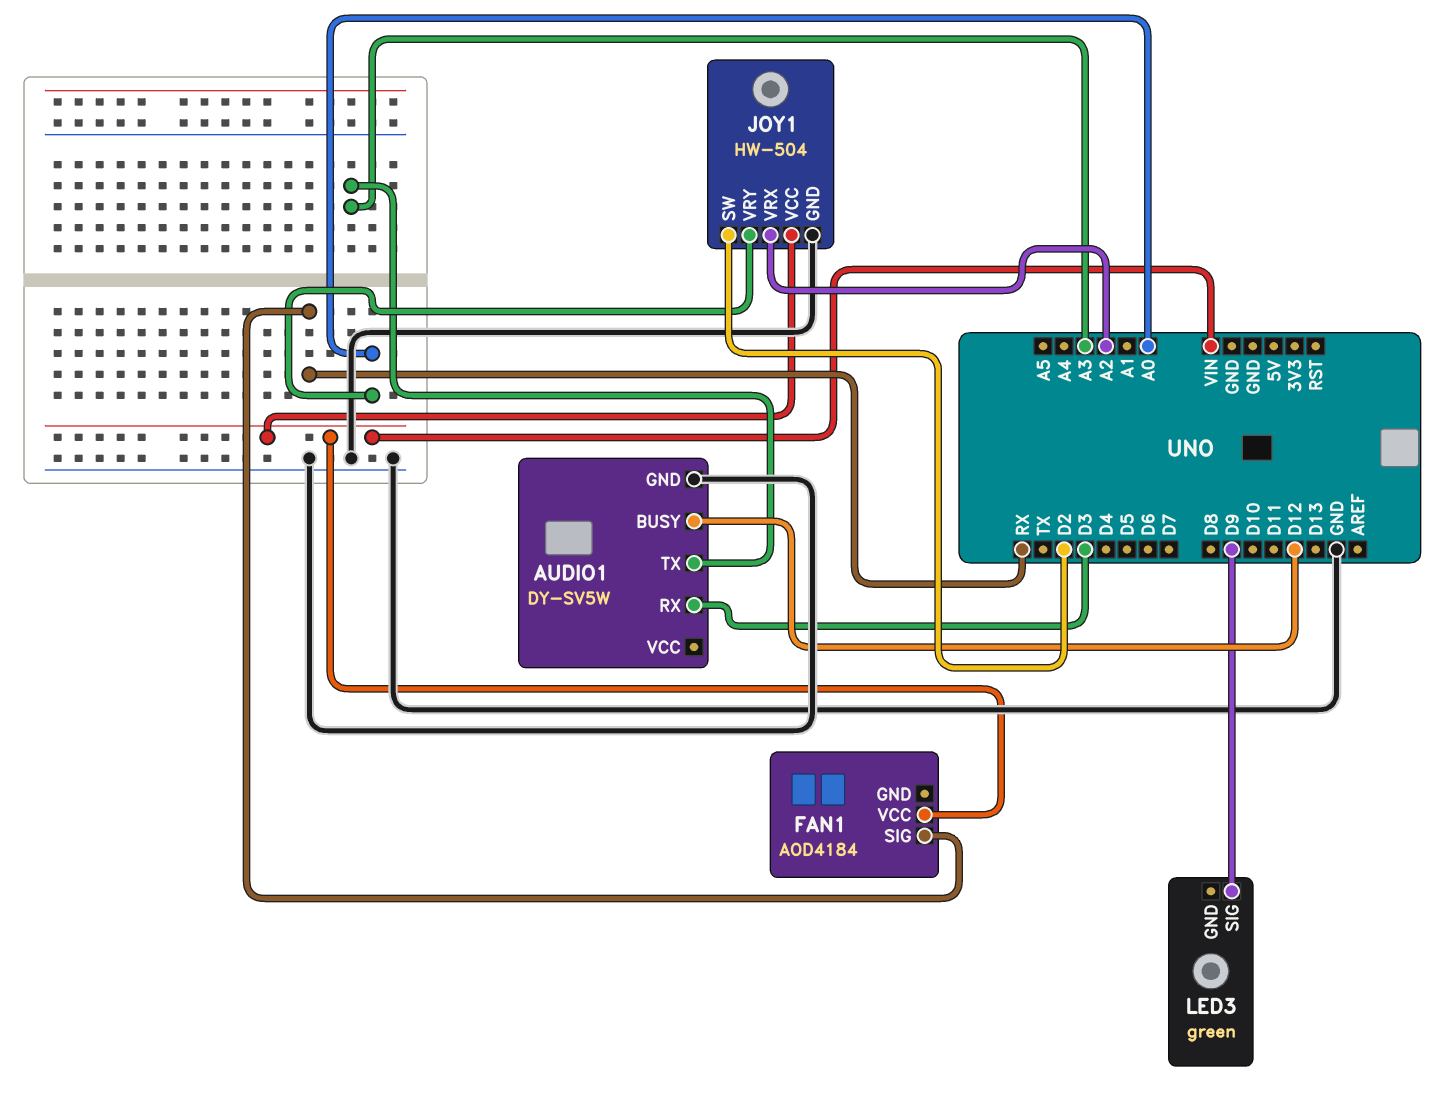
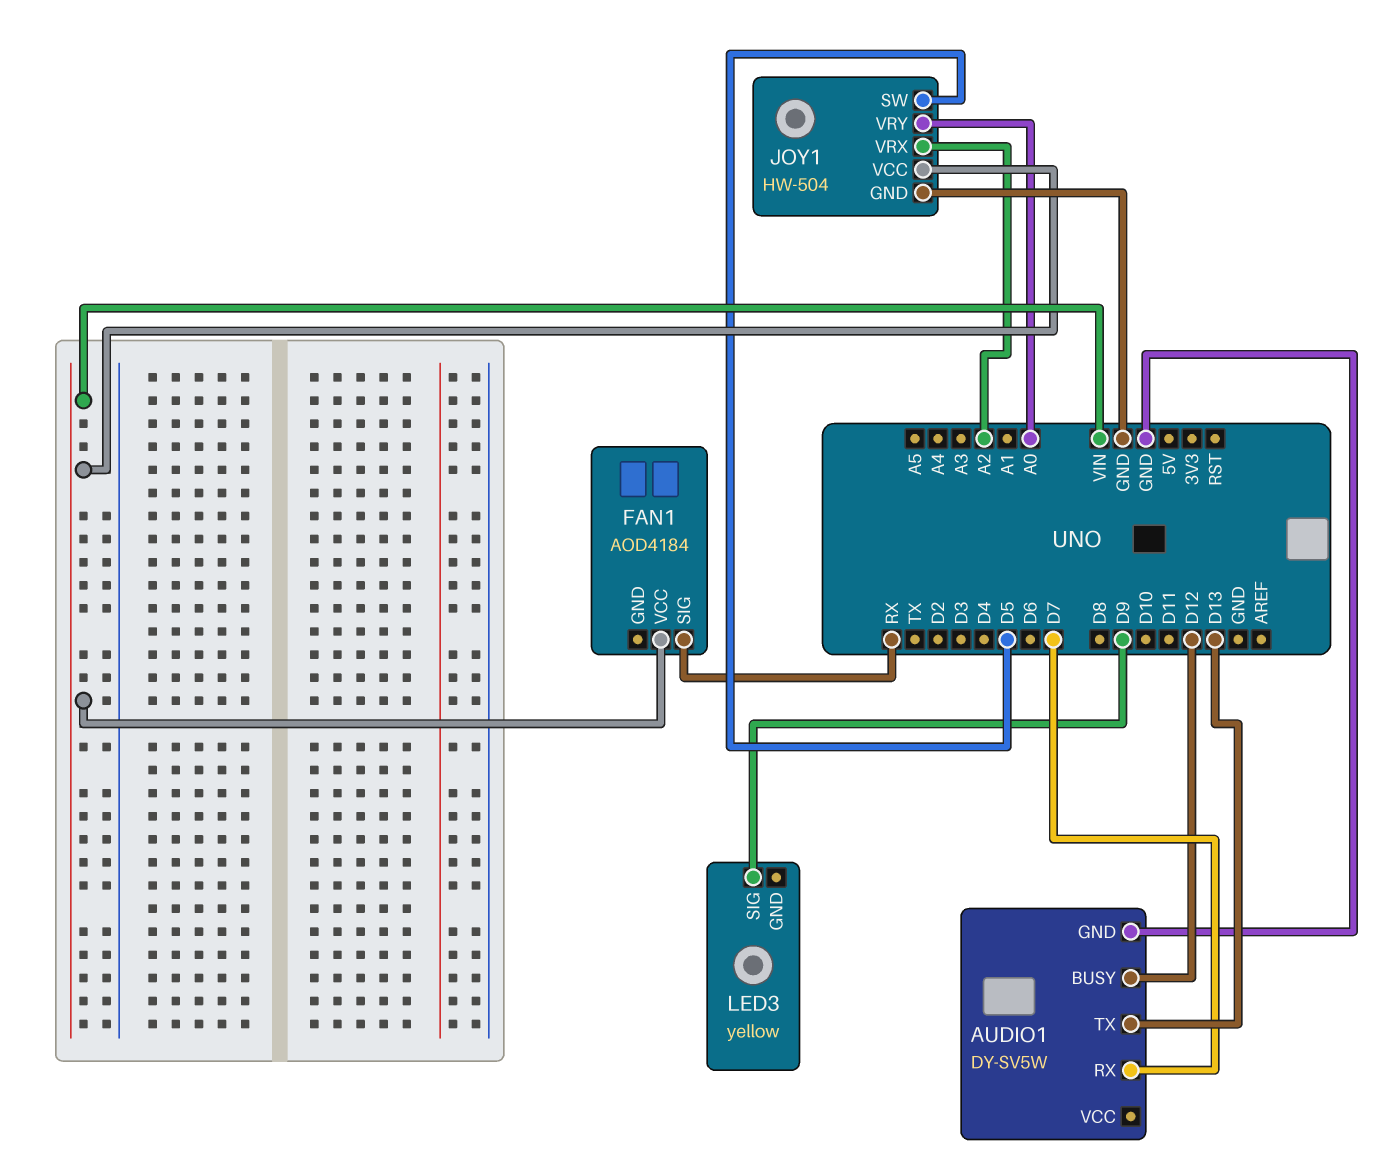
AUDIO1 pin RX: D3 -> D7
AUDIO1 pin TX: A3 -> D13
JOY1 pin SW: D2 -> D5
LED3: green -> yellow

